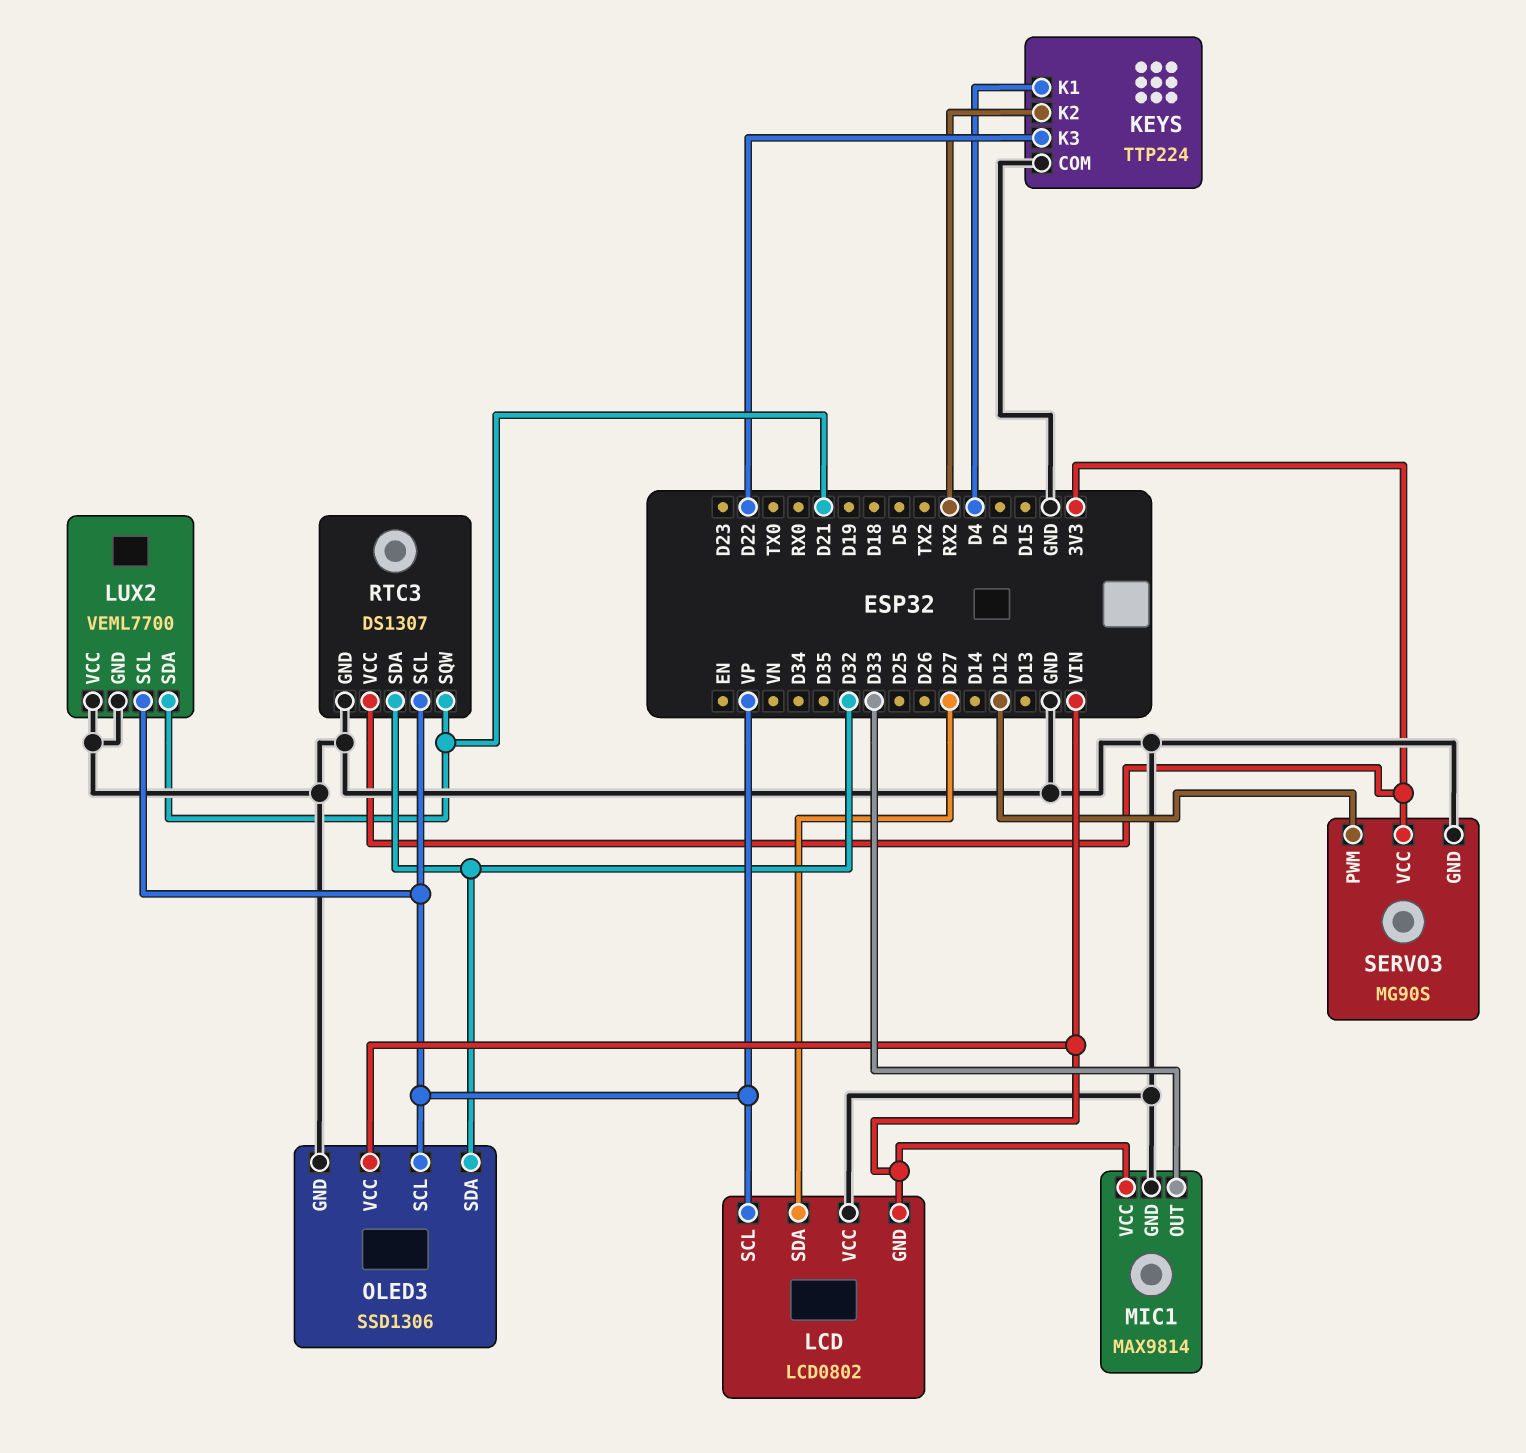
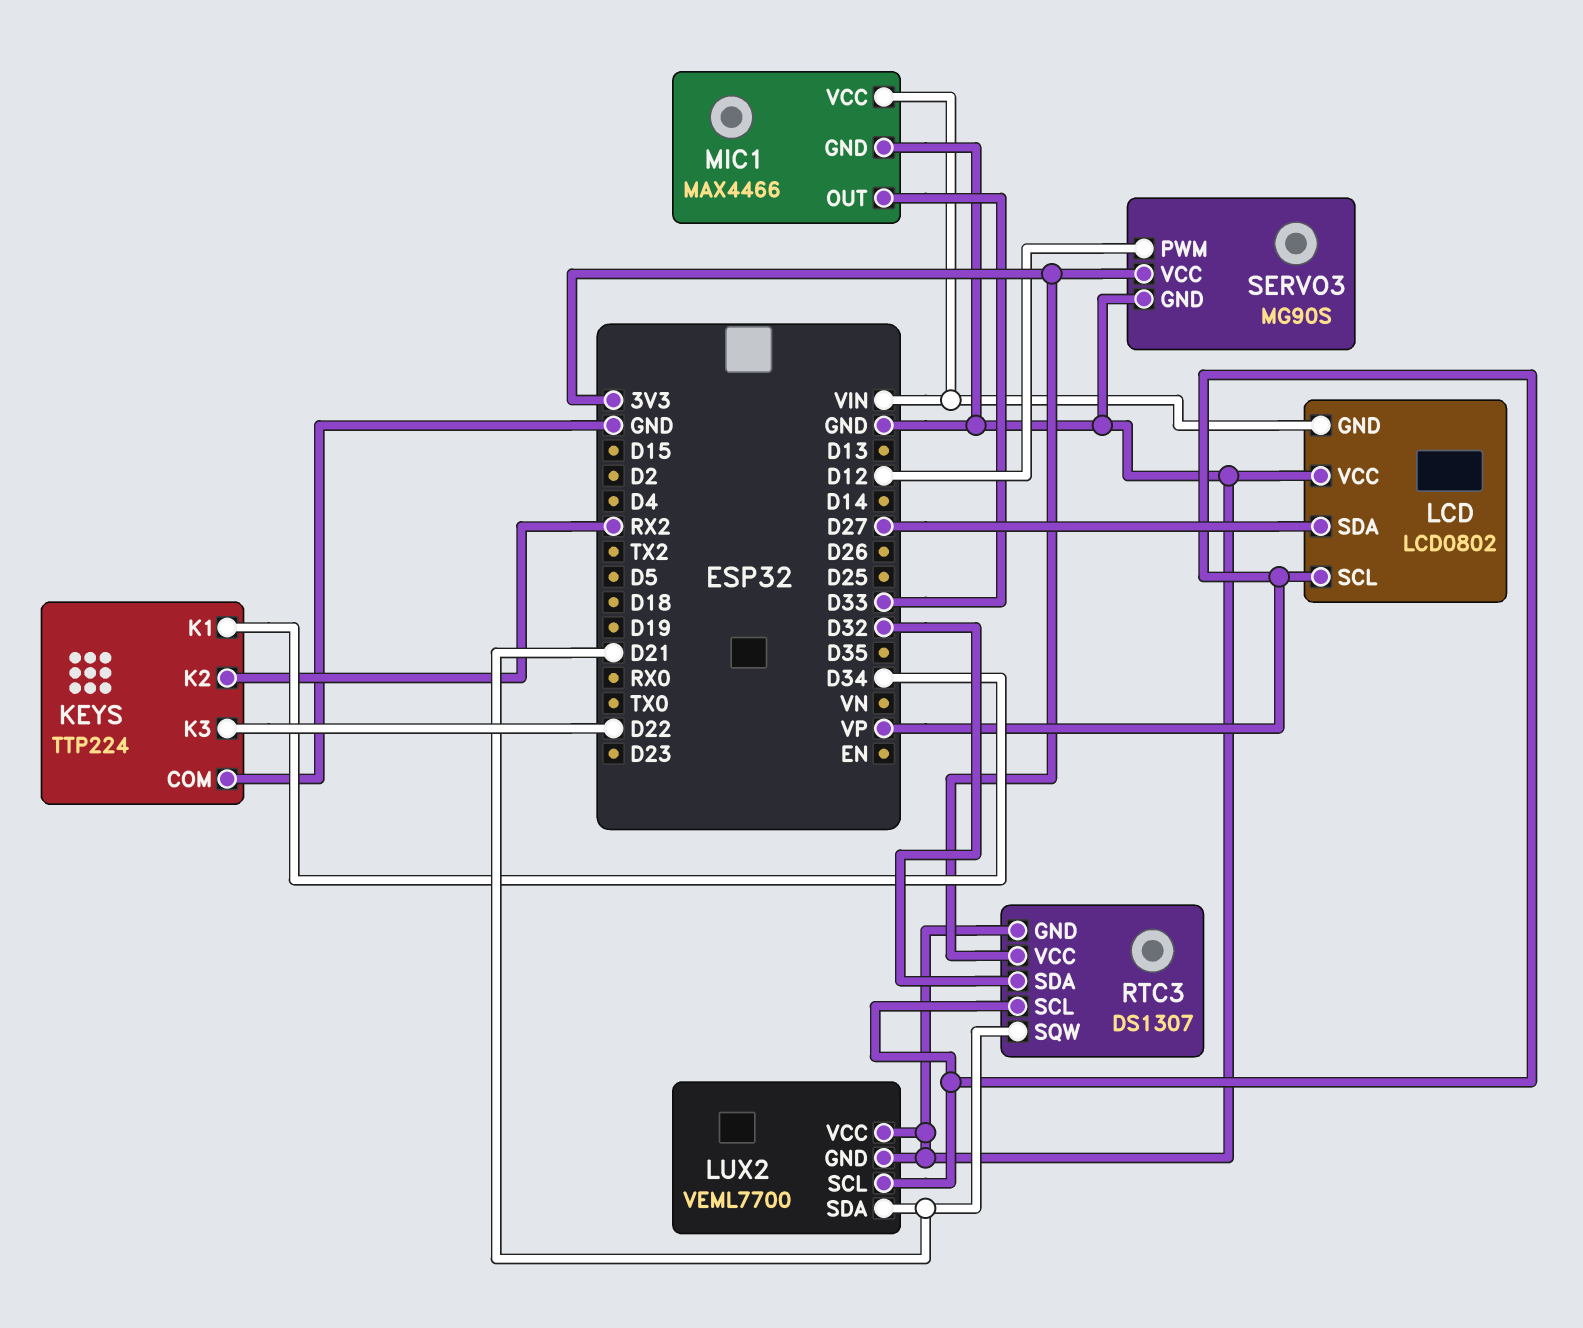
KEYS pin K1: D4 -> D34
MIC1: MAX9814 -> MAX4466
OLED3: SSD1306 -> none
OLED3 pin GND: GND -> none
OLED3 pin SCL: VP -> none
OLED3 pin SDA: D32 -> none
OLED3 pin VCC: VIN -> none

